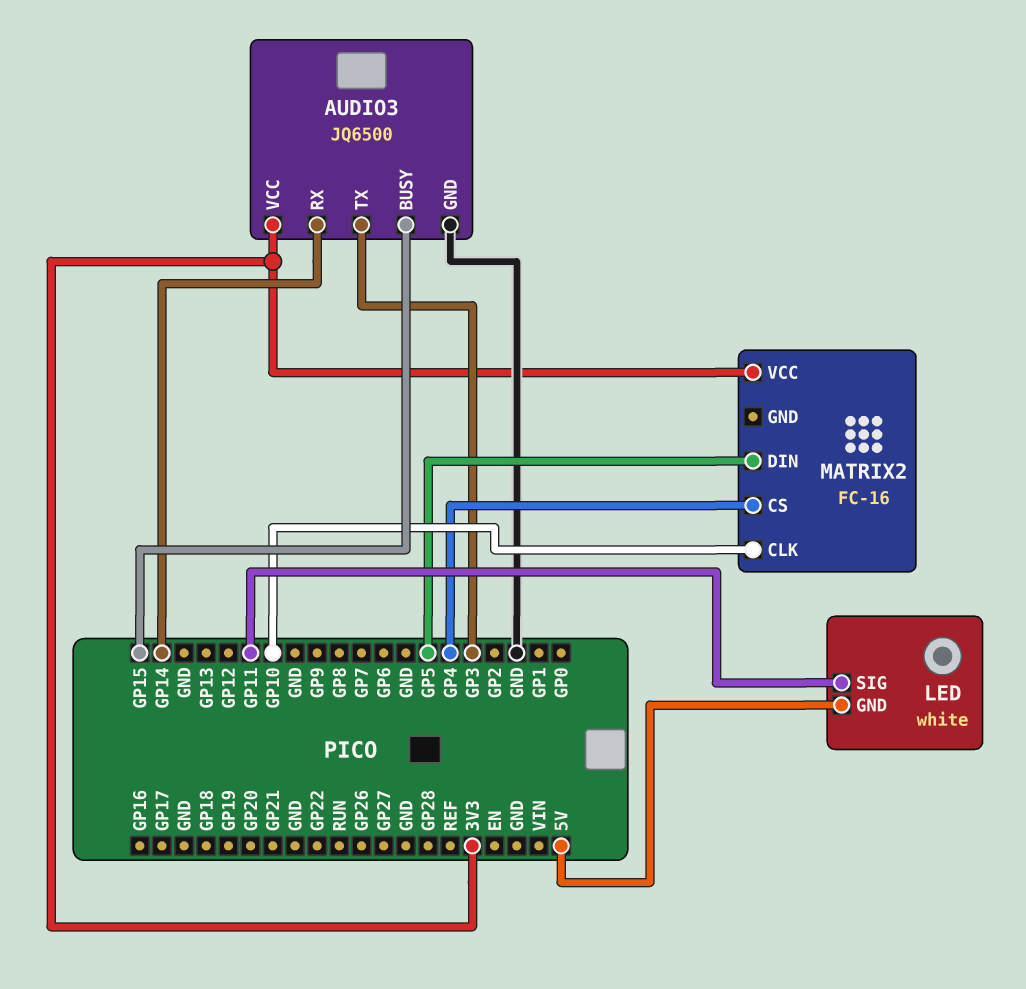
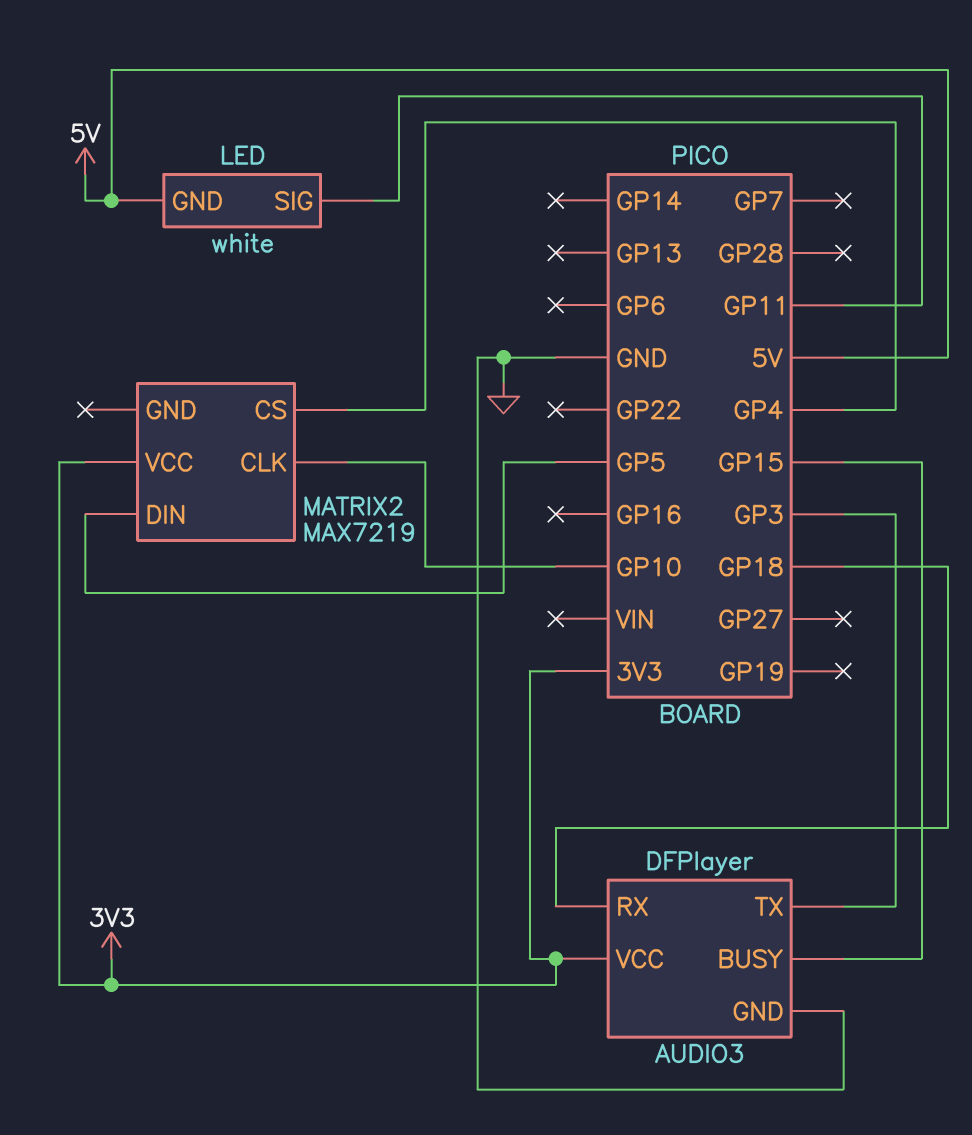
AUDIO3: JQ6500 -> DFPlayer
AUDIO3 pin RX: GP14 -> GP18
MATRIX2: FC-16 -> MAX7219

